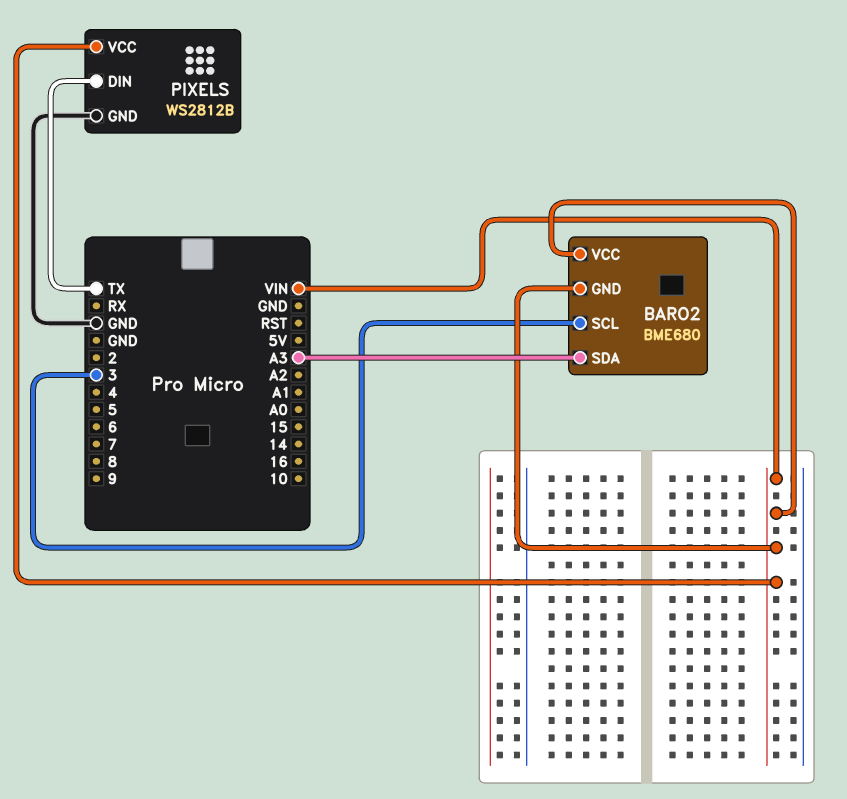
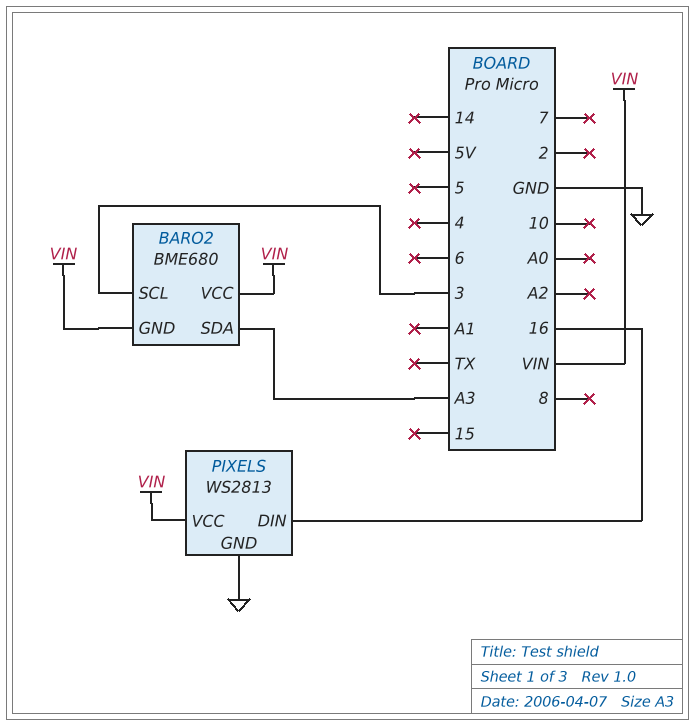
PIXELS: WS2812B -> WS2813
PIXELS pin DIN: TX -> 16

